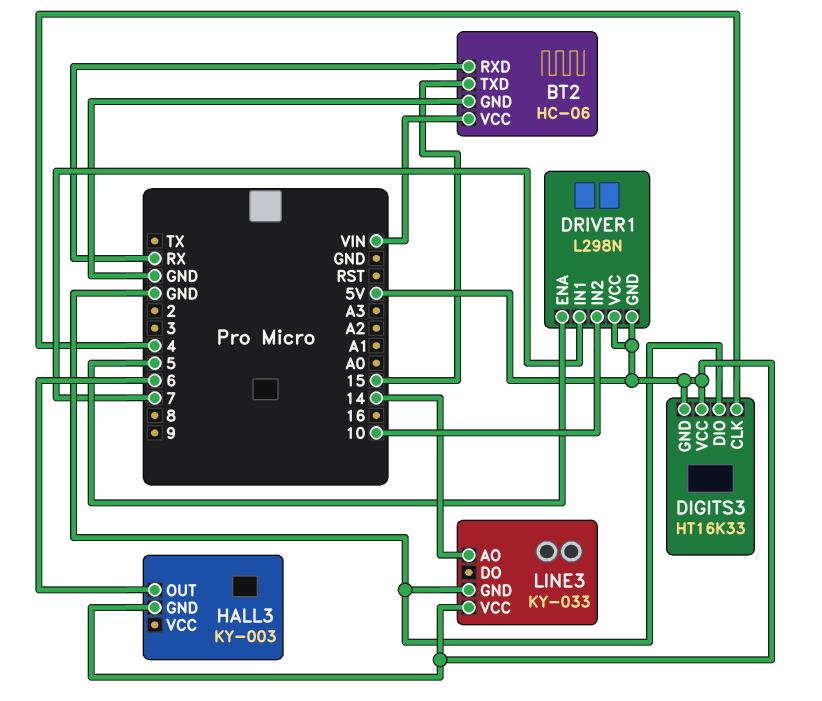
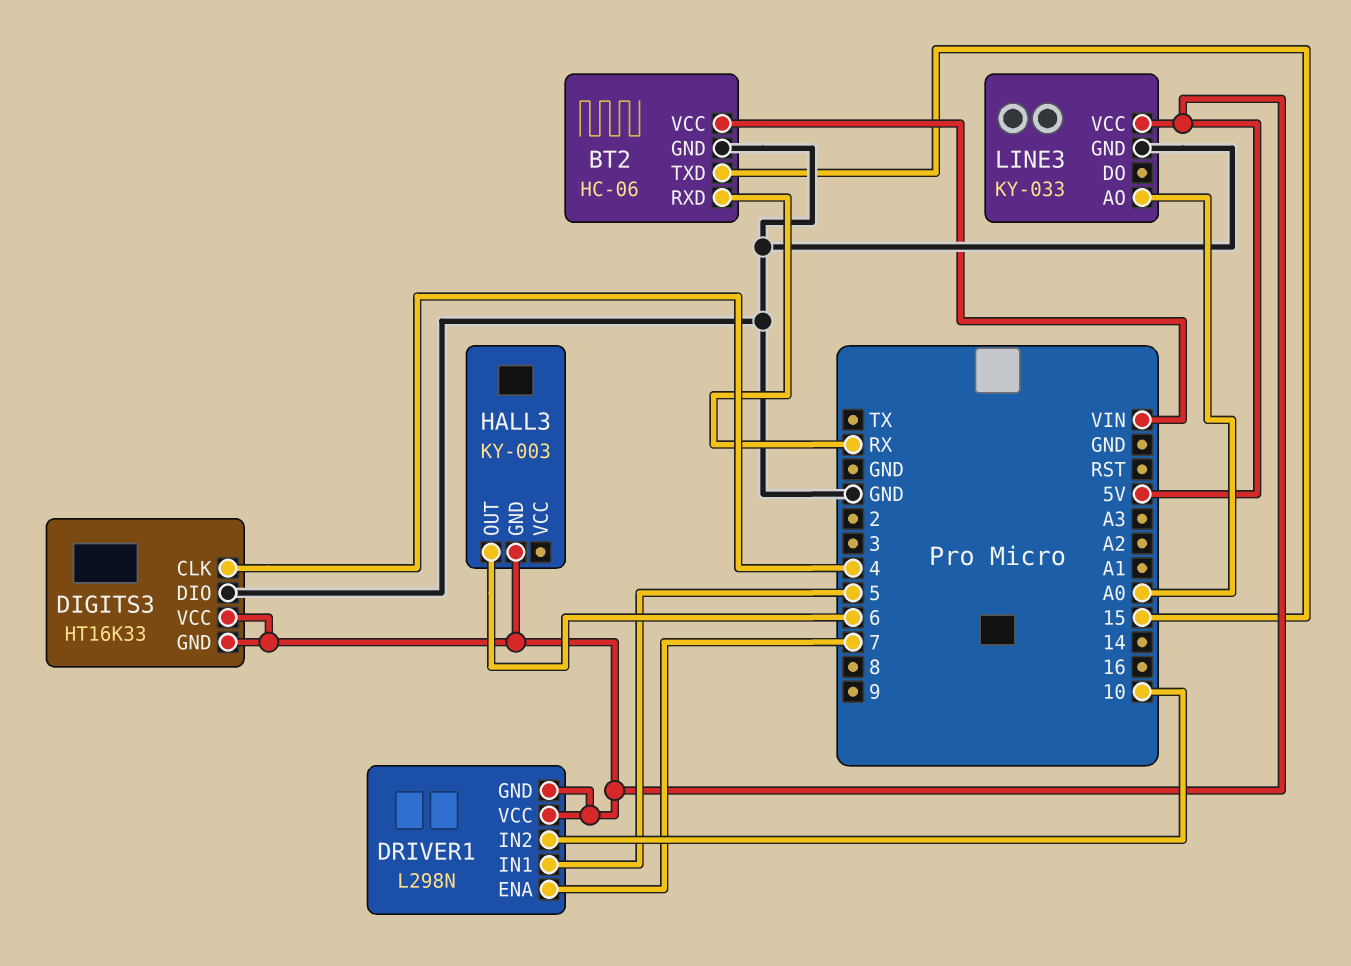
DRIVER1 pin ENA: 5 -> 7
DRIVER1 pin IN1: 7 -> 5
LINE3 pin AO: 14 -> A0

